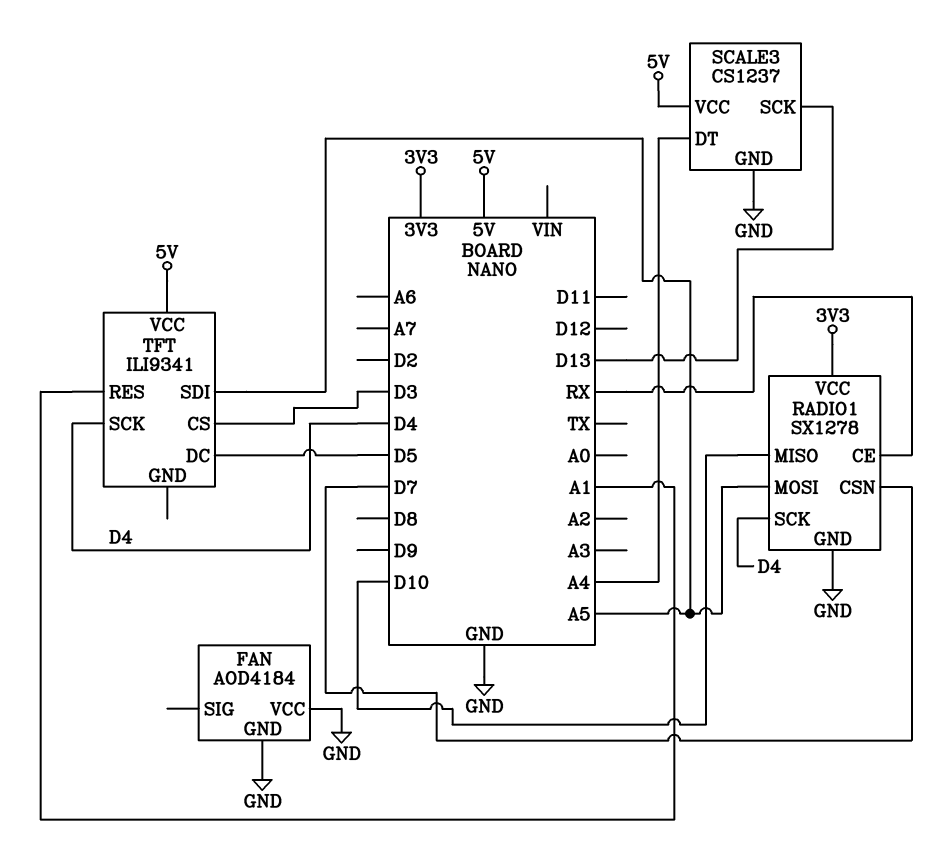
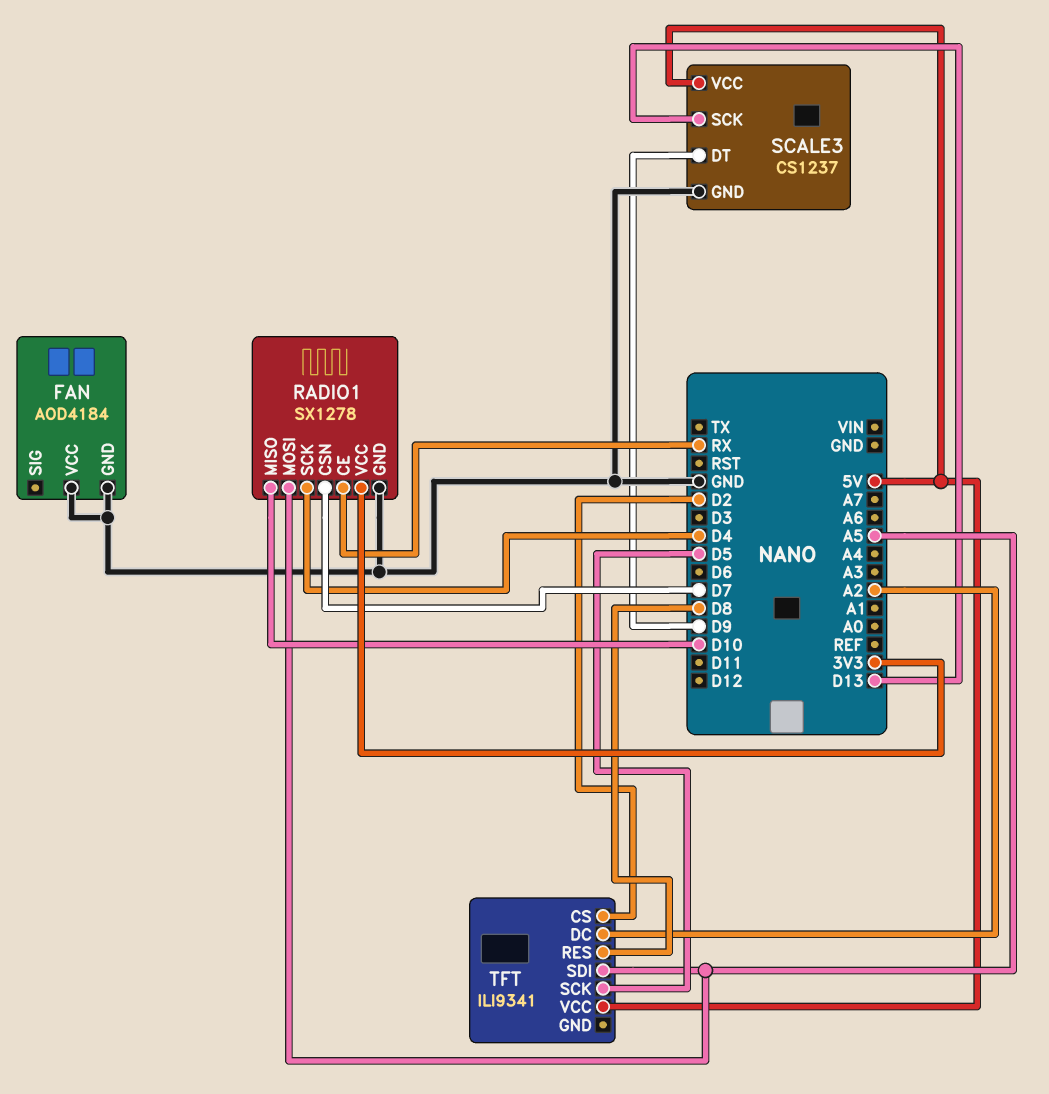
SCALE3 pin DT: A4 -> D9
TFT pin CS: D3 -> D2
TFT pin DC: D5 -> A2
TFT pin RES: A1 -> D8
TFT pin SCK: D4 -> D5

